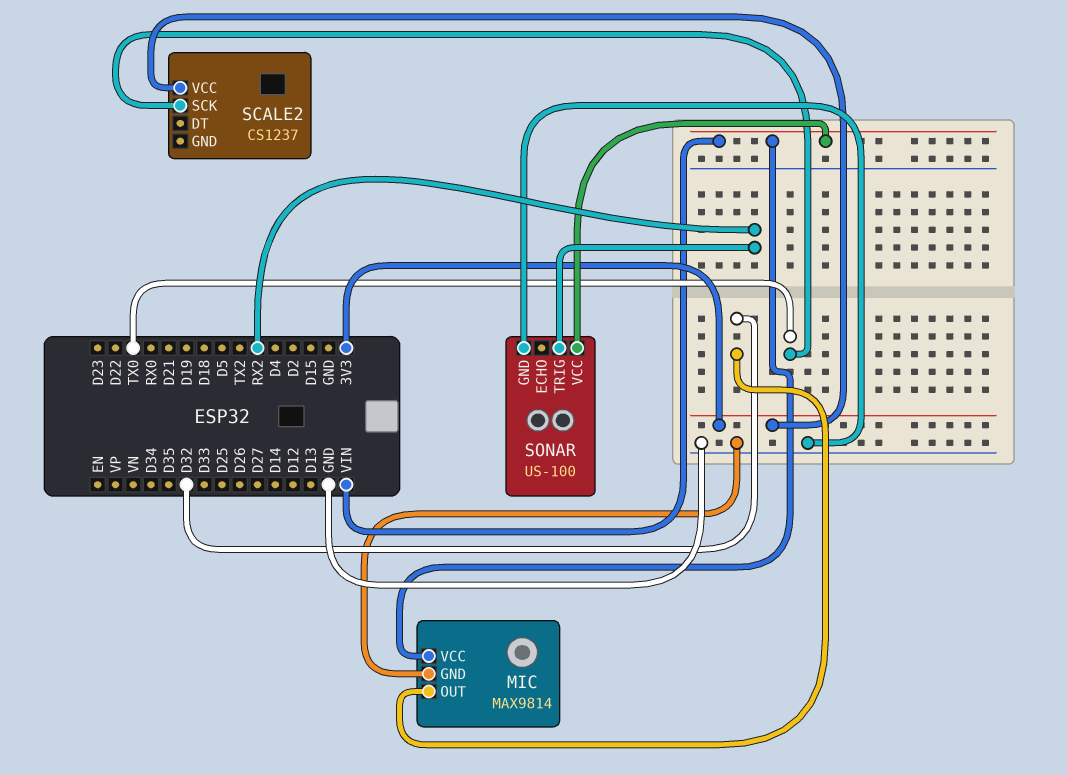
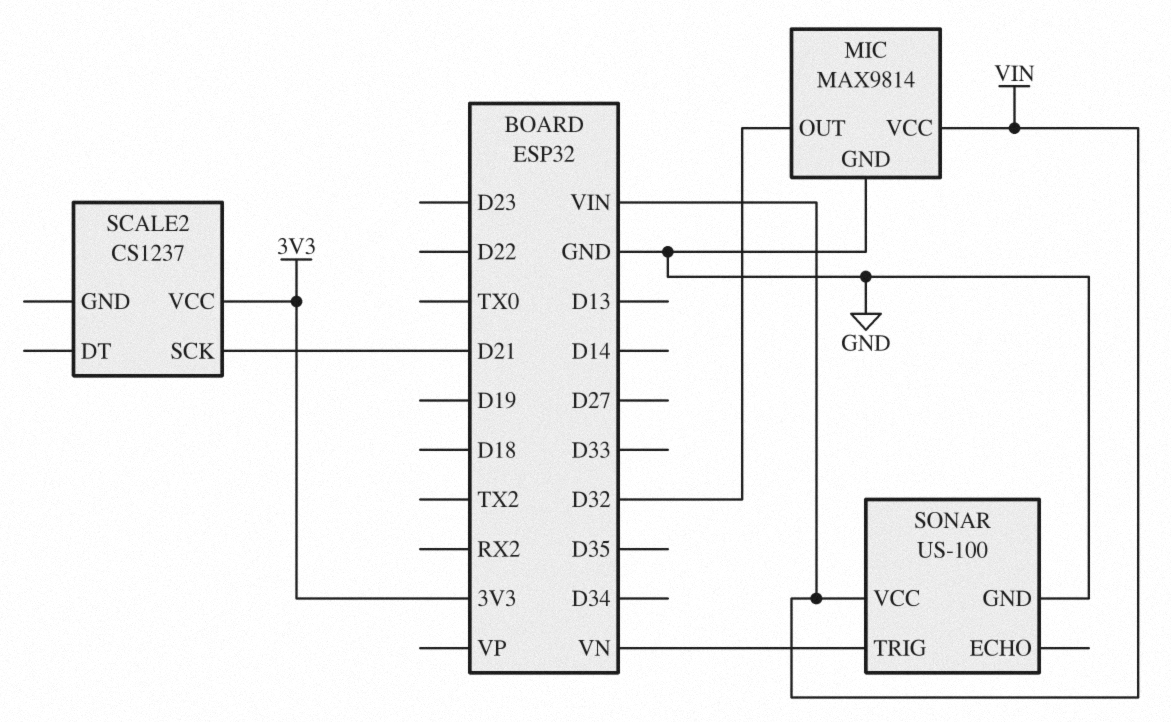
SCALE2 pin SCK: TX0 -> D21
SONAR pin TRIG: RX2 -> VN

